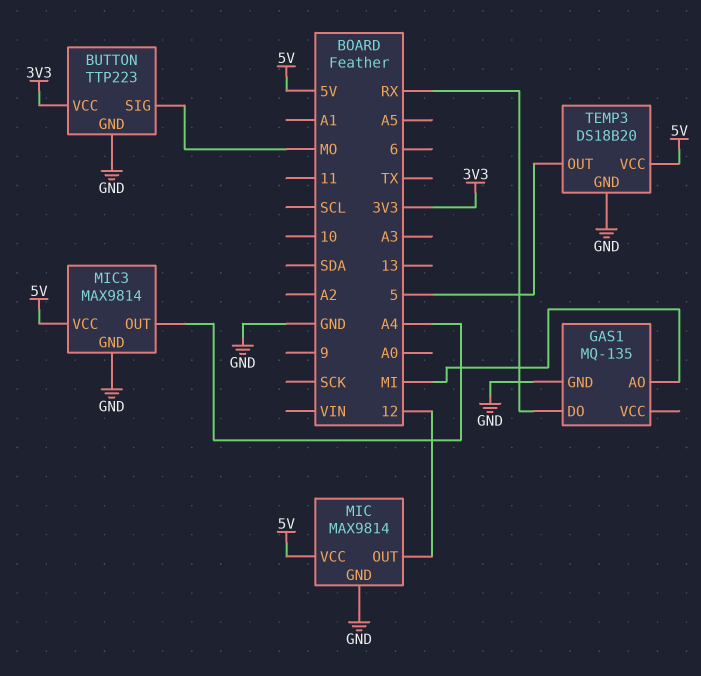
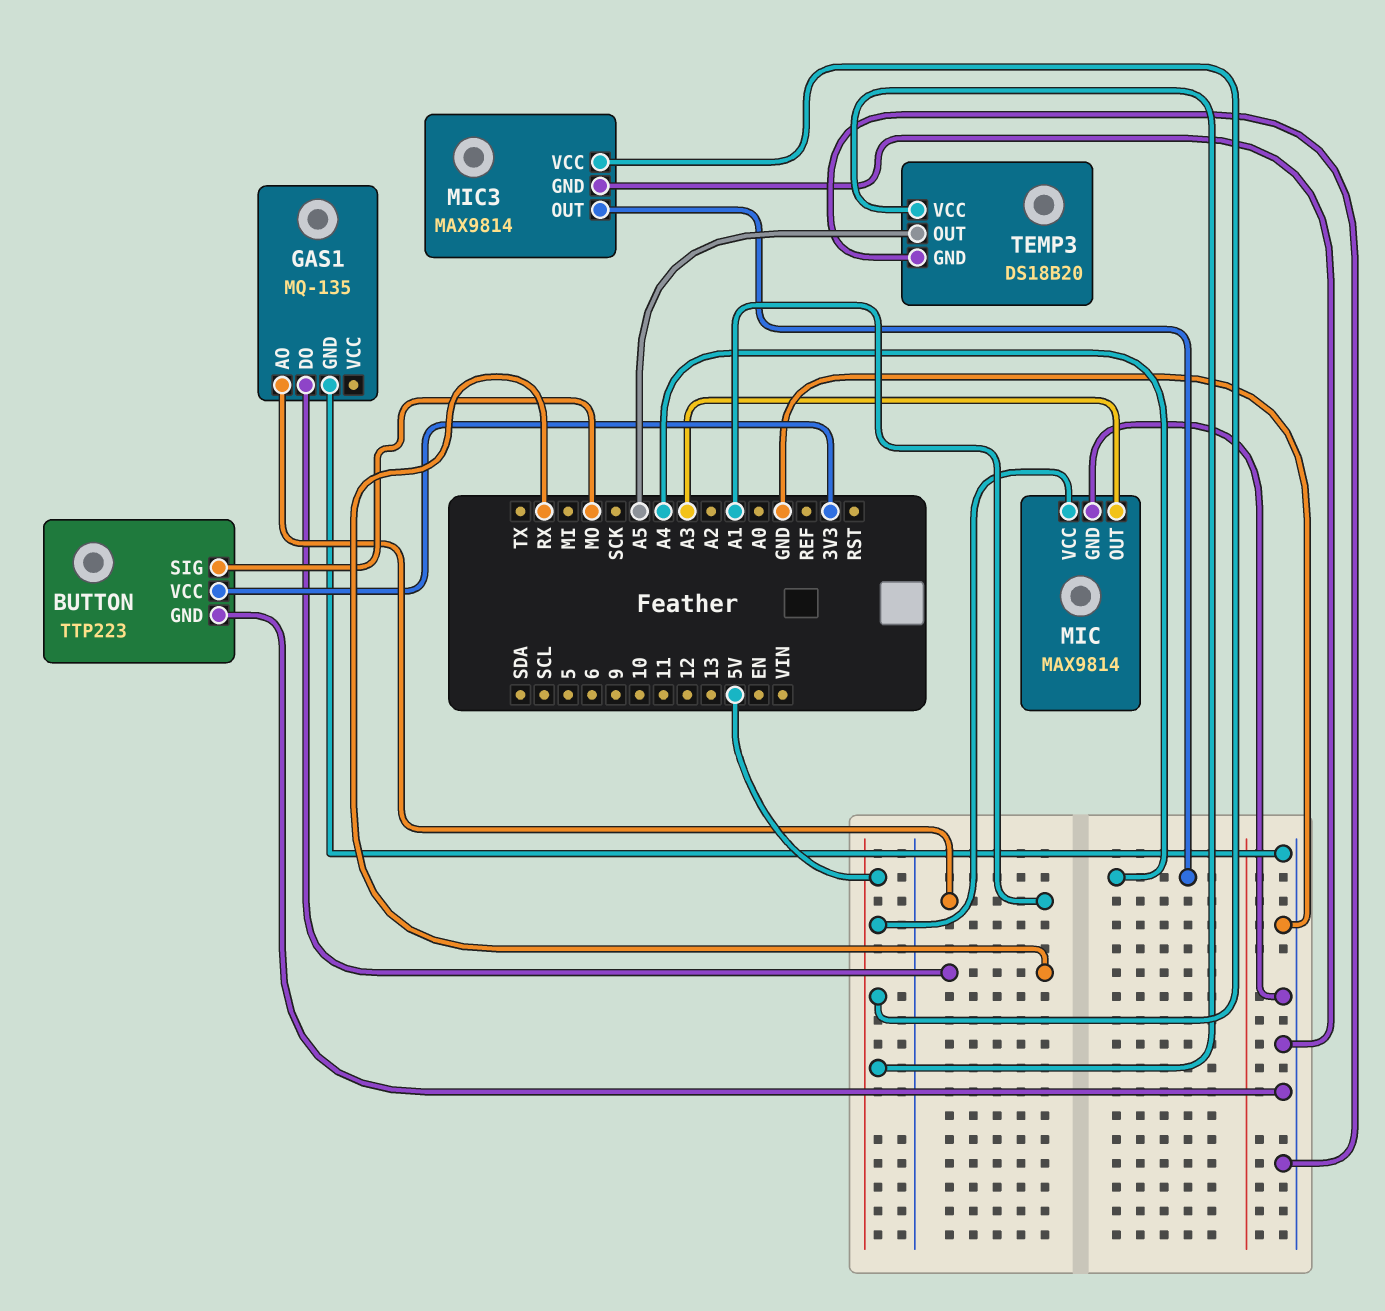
GAS1 pin AO: MI -> A1
MIC pin OUT: 12 -> A3
TEMP3 pin OUT: 5 -> A5

